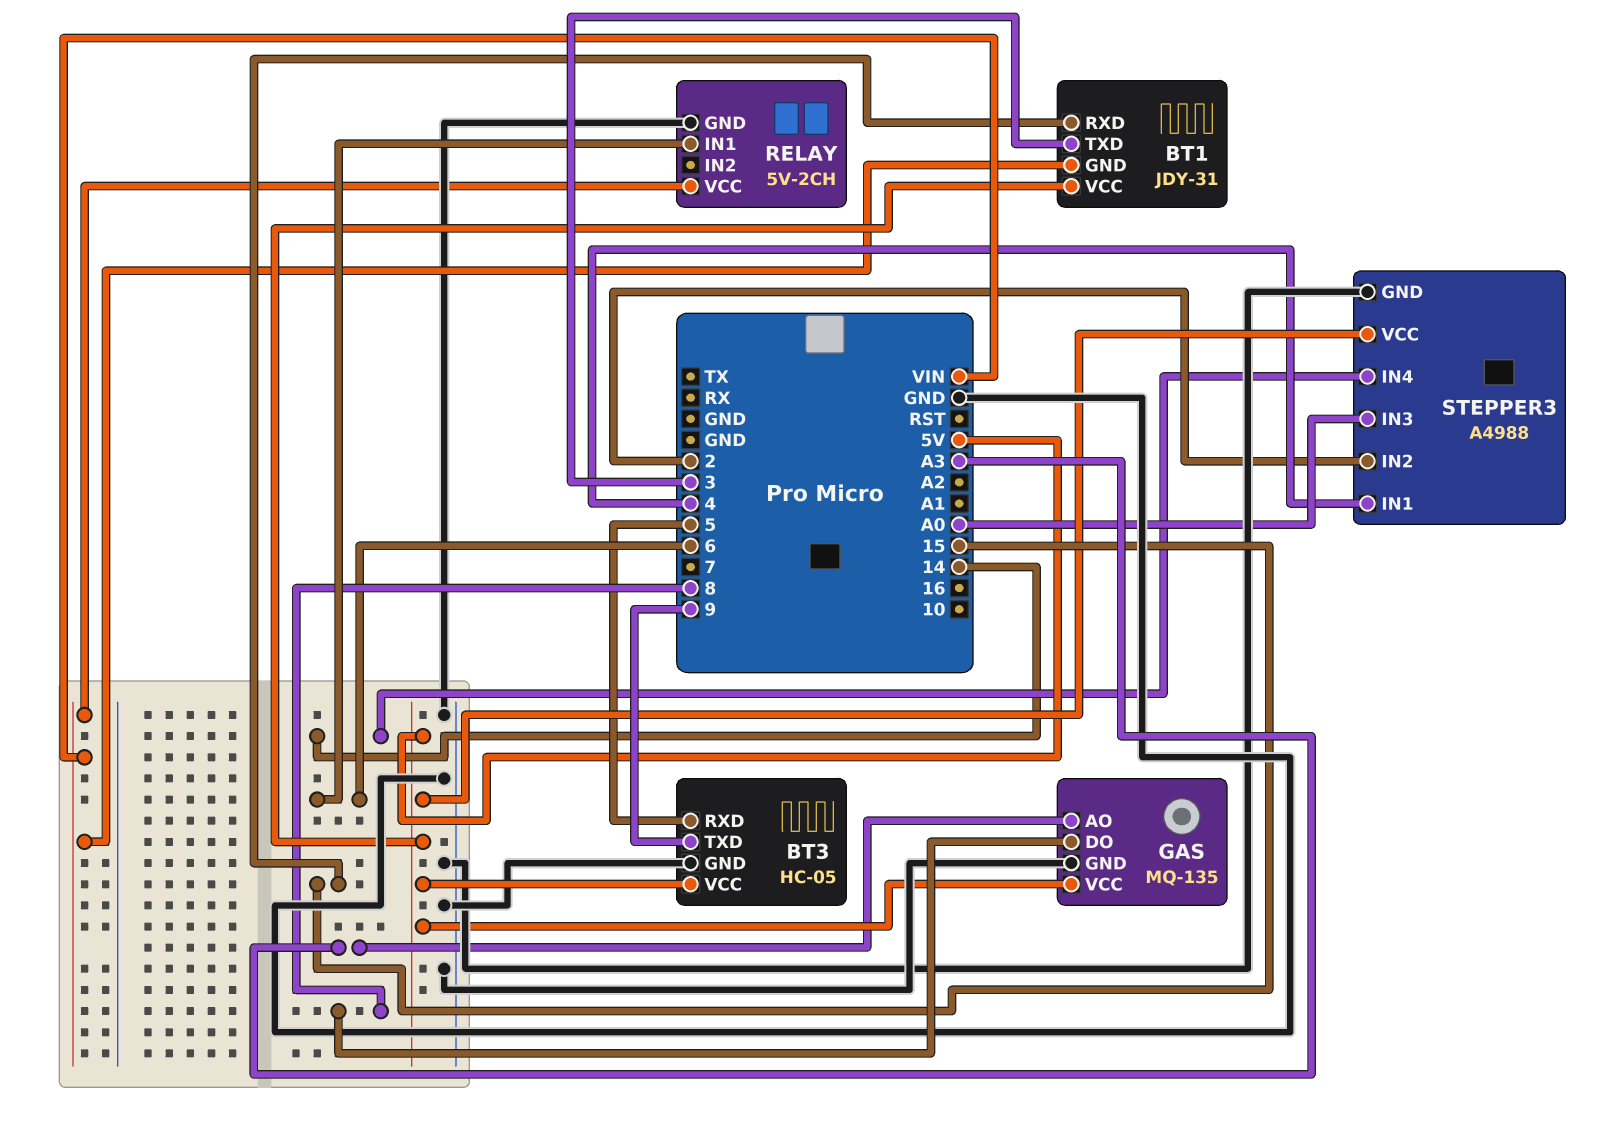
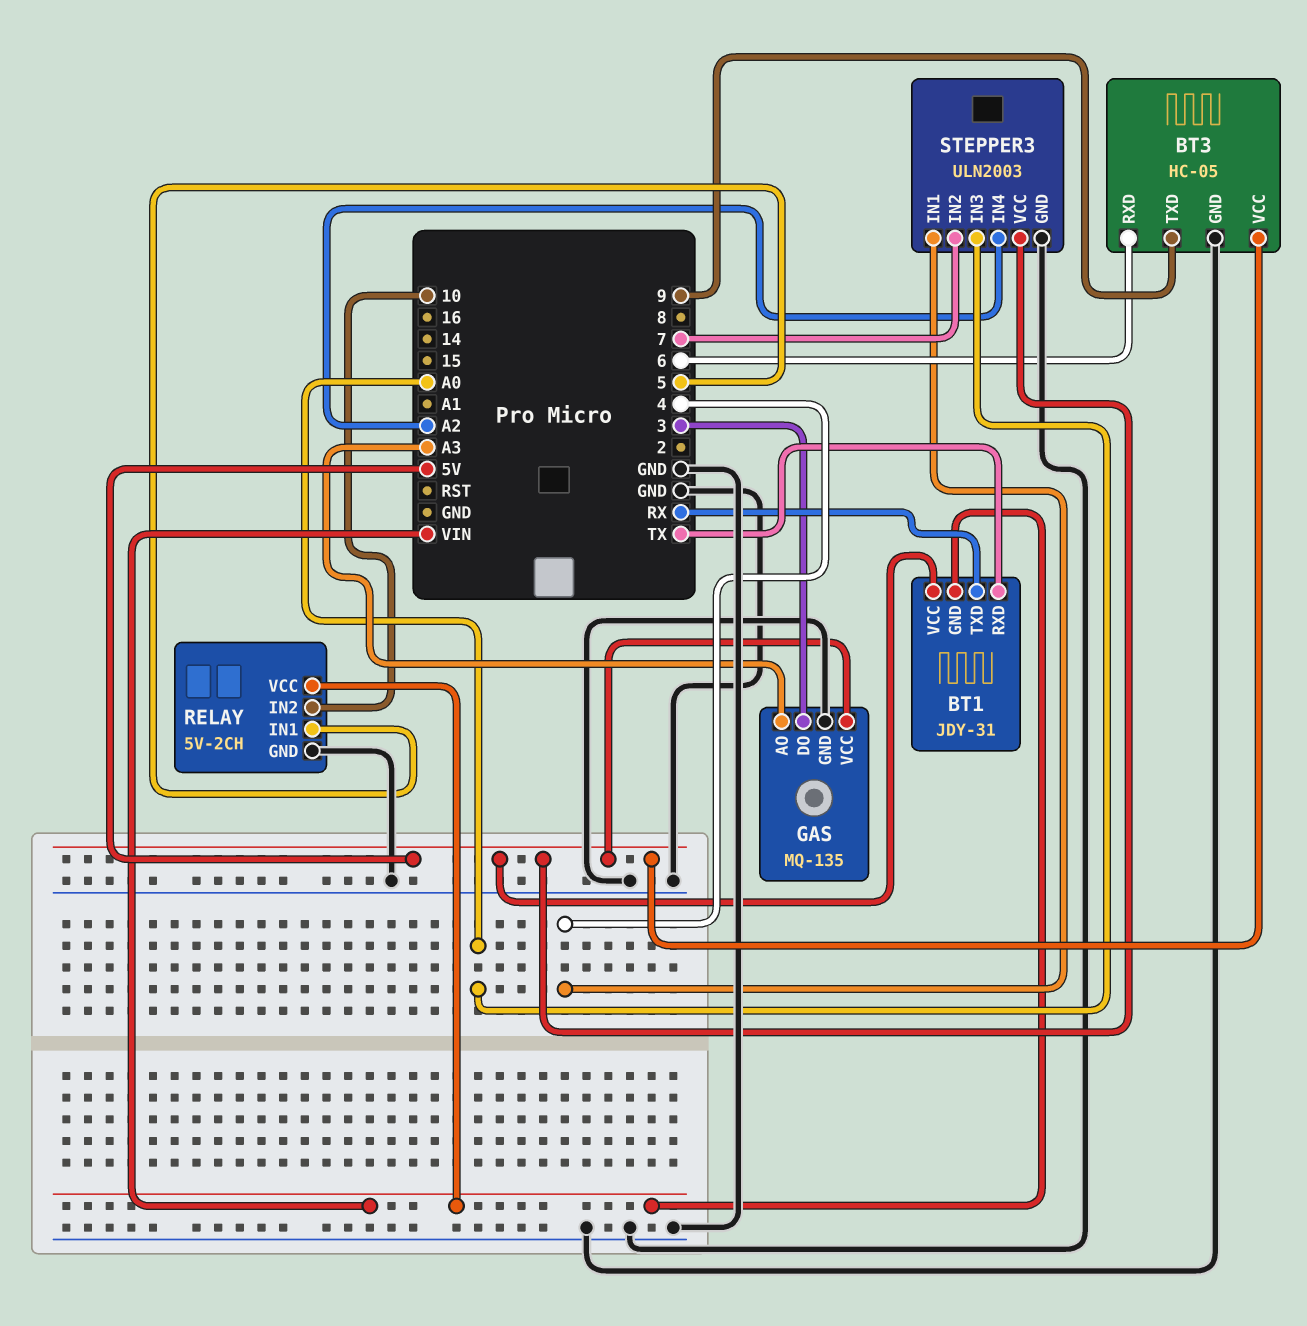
BT1 pin RXD: 15 -> TX
BT1 pin TXD: 3 -> RX
BT3 pin RXD: 5 -> 6
GAS pin DO: 8 -> 3
RELAY pin IN1: 6 -> 5
RELAY pin IN2: none -> 10
STEPPER3: A4988 -> ULN2003
STEPPER3 pin IN2: 2 -> 7
STEPPER3 pin IN4: 14 -> A2

